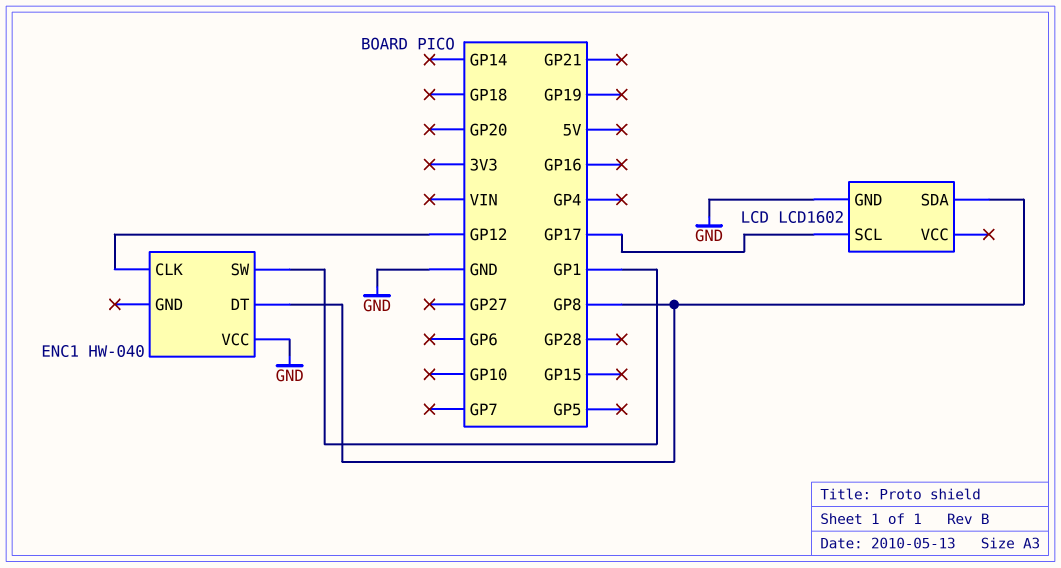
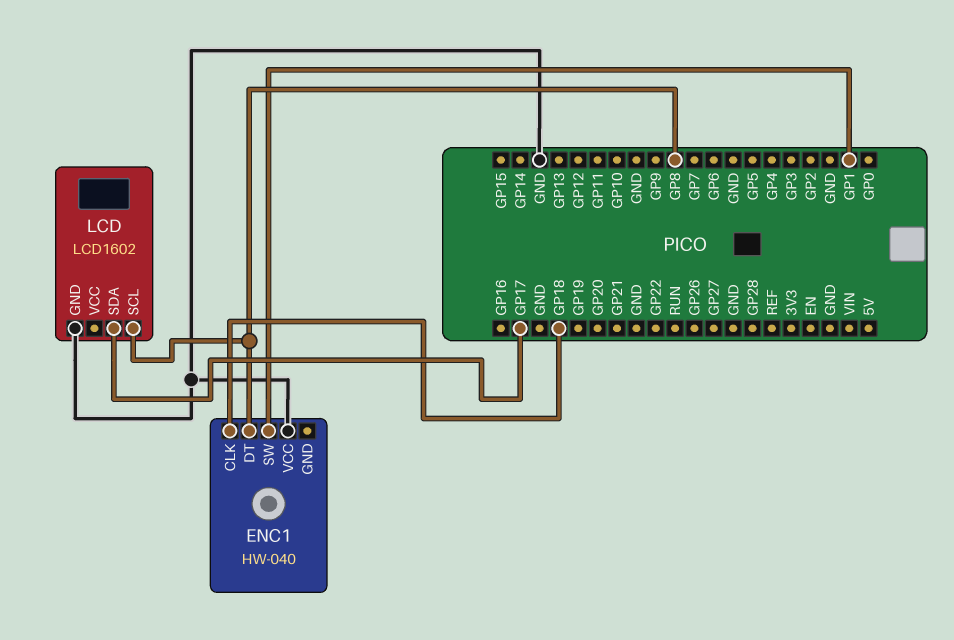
ENC1 pin CLK: GP12 -> GP18
LCD pin SCL: GP17 -> GP8
LCD pin SDA: GP8 -> GP17

